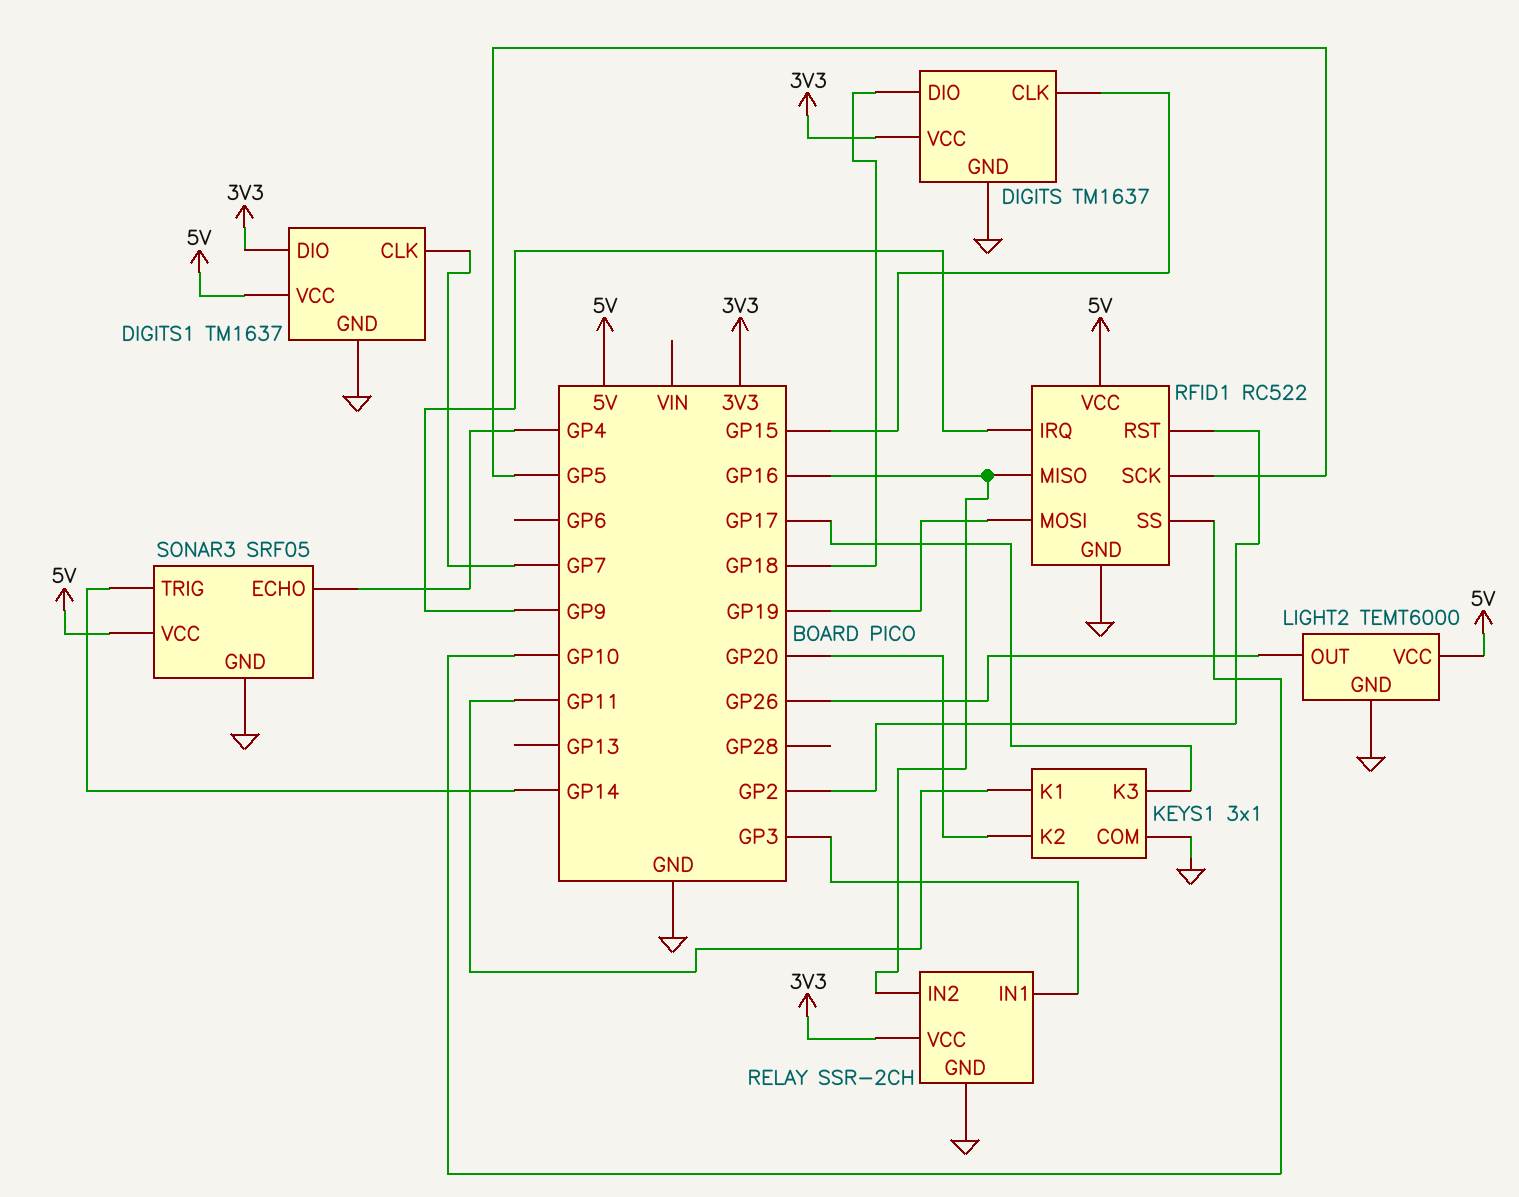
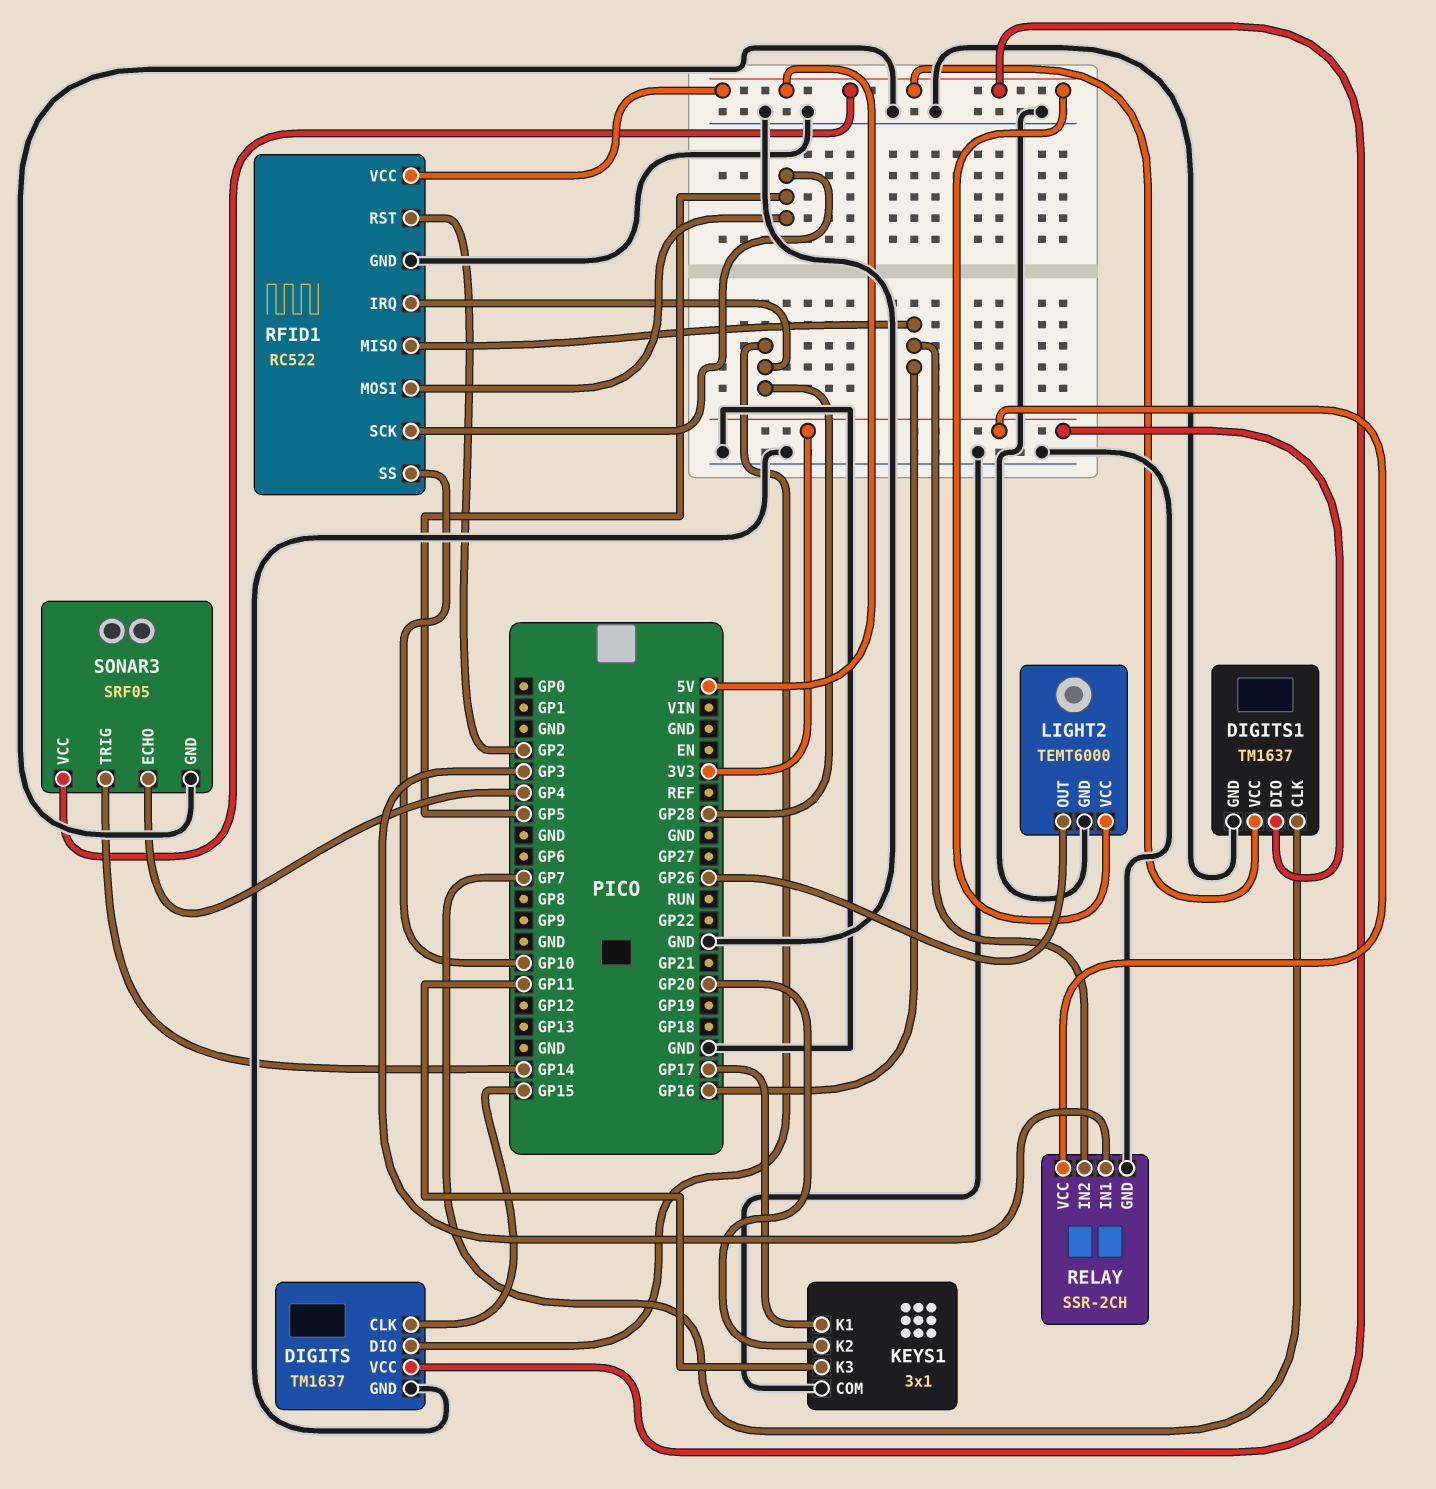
DIGITS pin DIO: GP18 -> GP28
DIGITS pin VCC: 3V3 -> 5V
KEYS1 pin K1: GP11 -> GP17
KEYS1 pin K3: GP17 -> GP11
RFID1 pin IRQ: GP9 -> GP28
RFID1 pin MOSI: GP19 -> GP5

